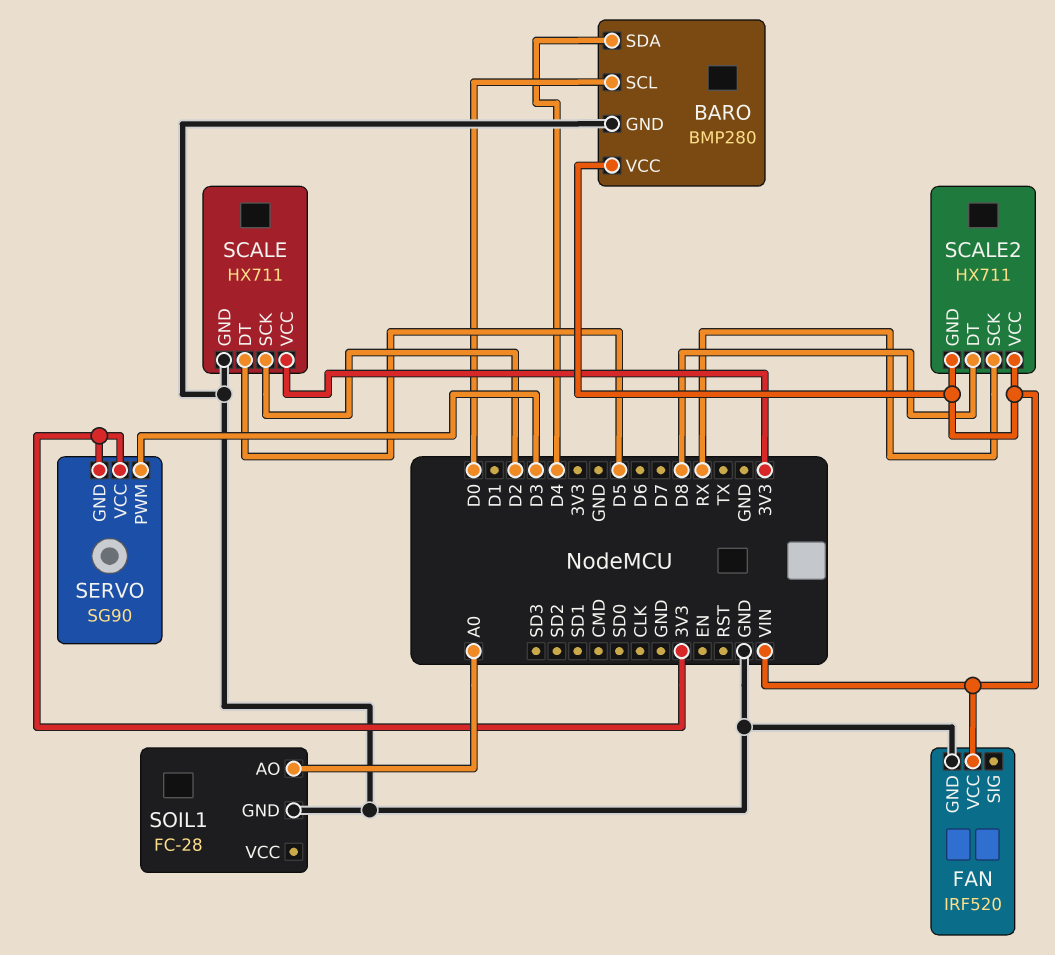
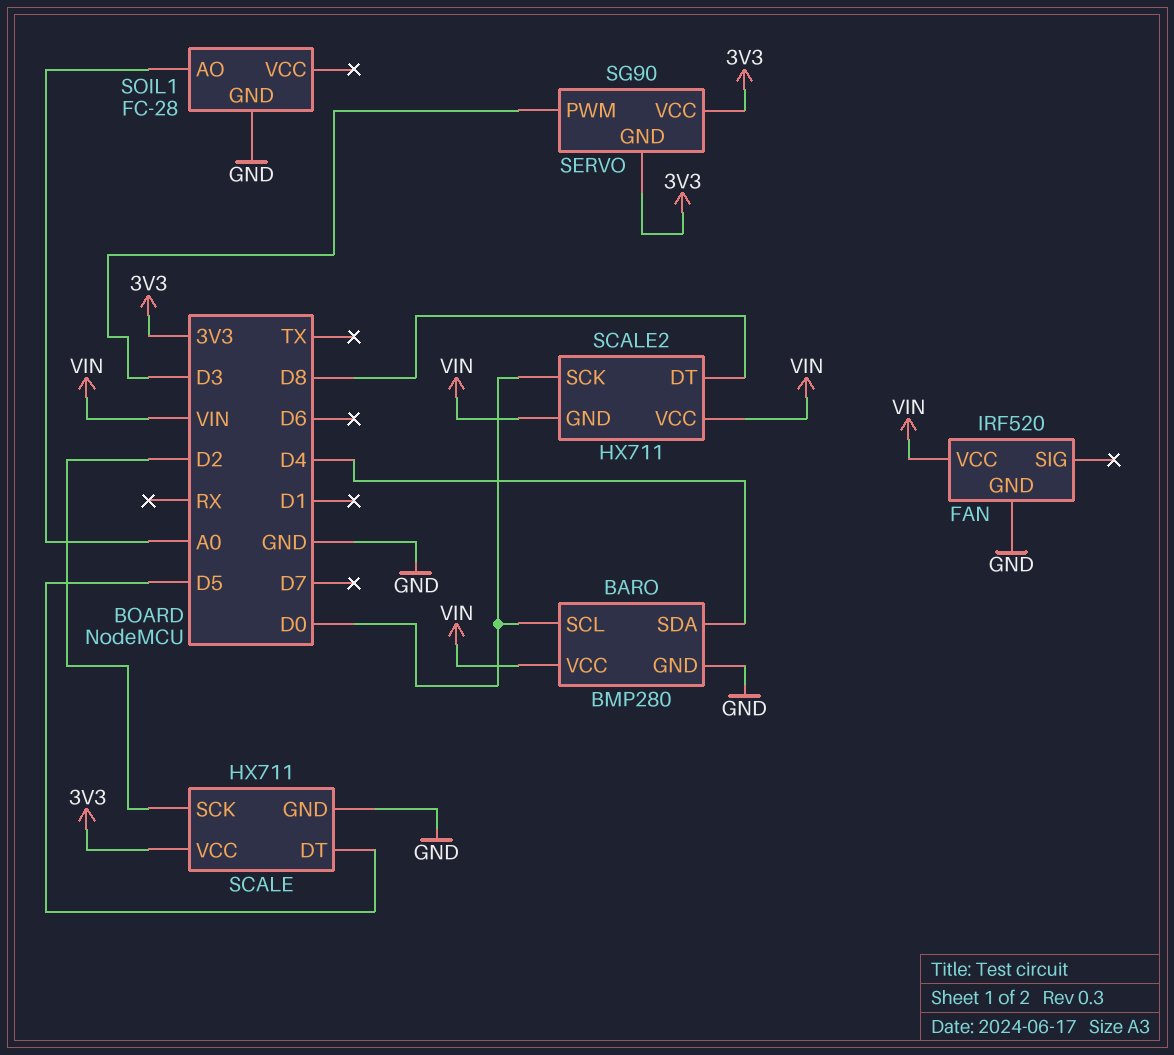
SCALE2 pin SCK: RX -> D0

